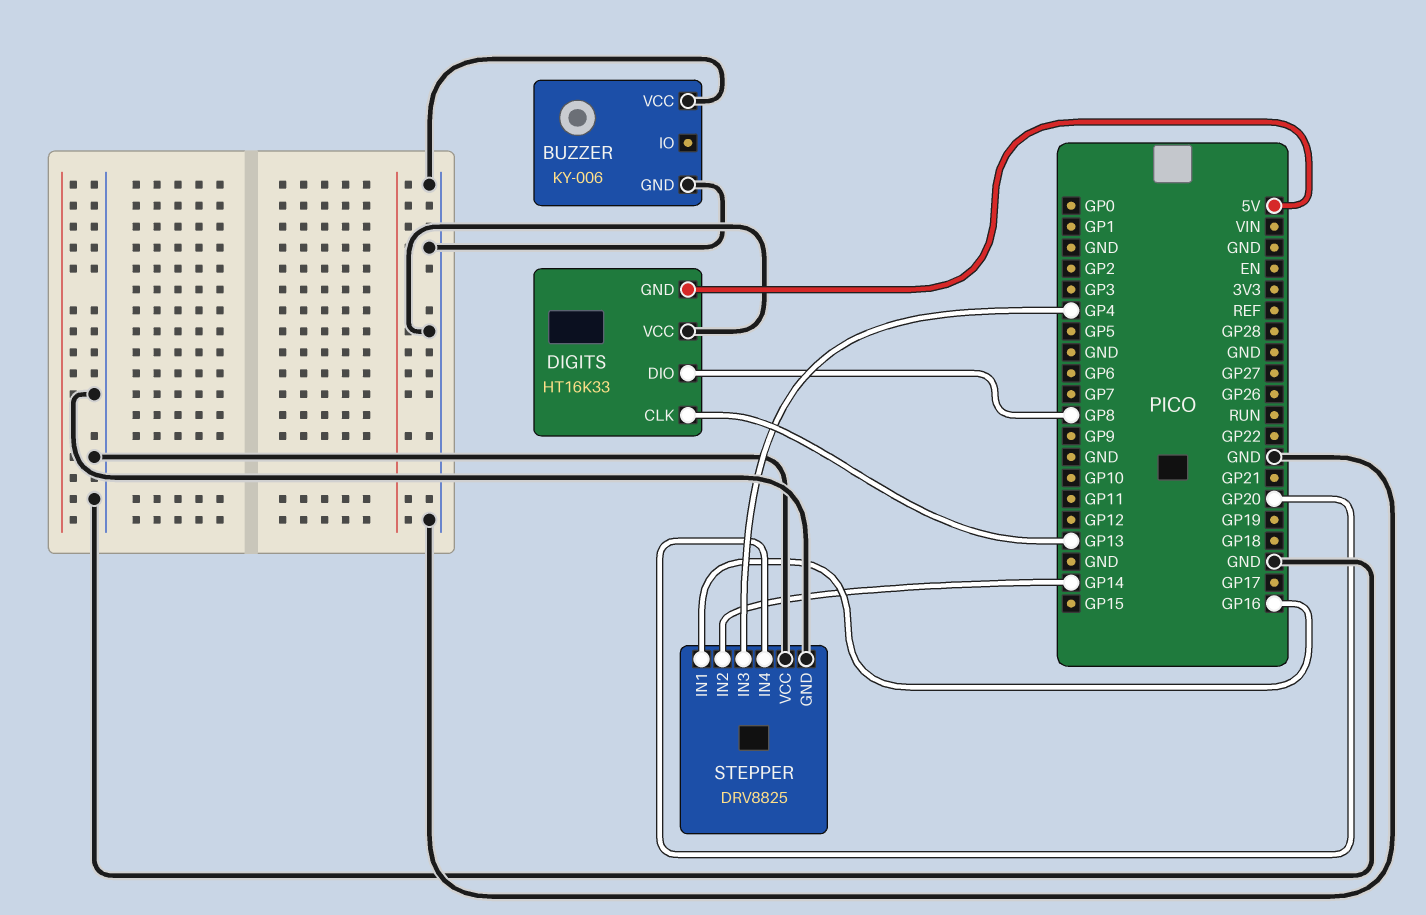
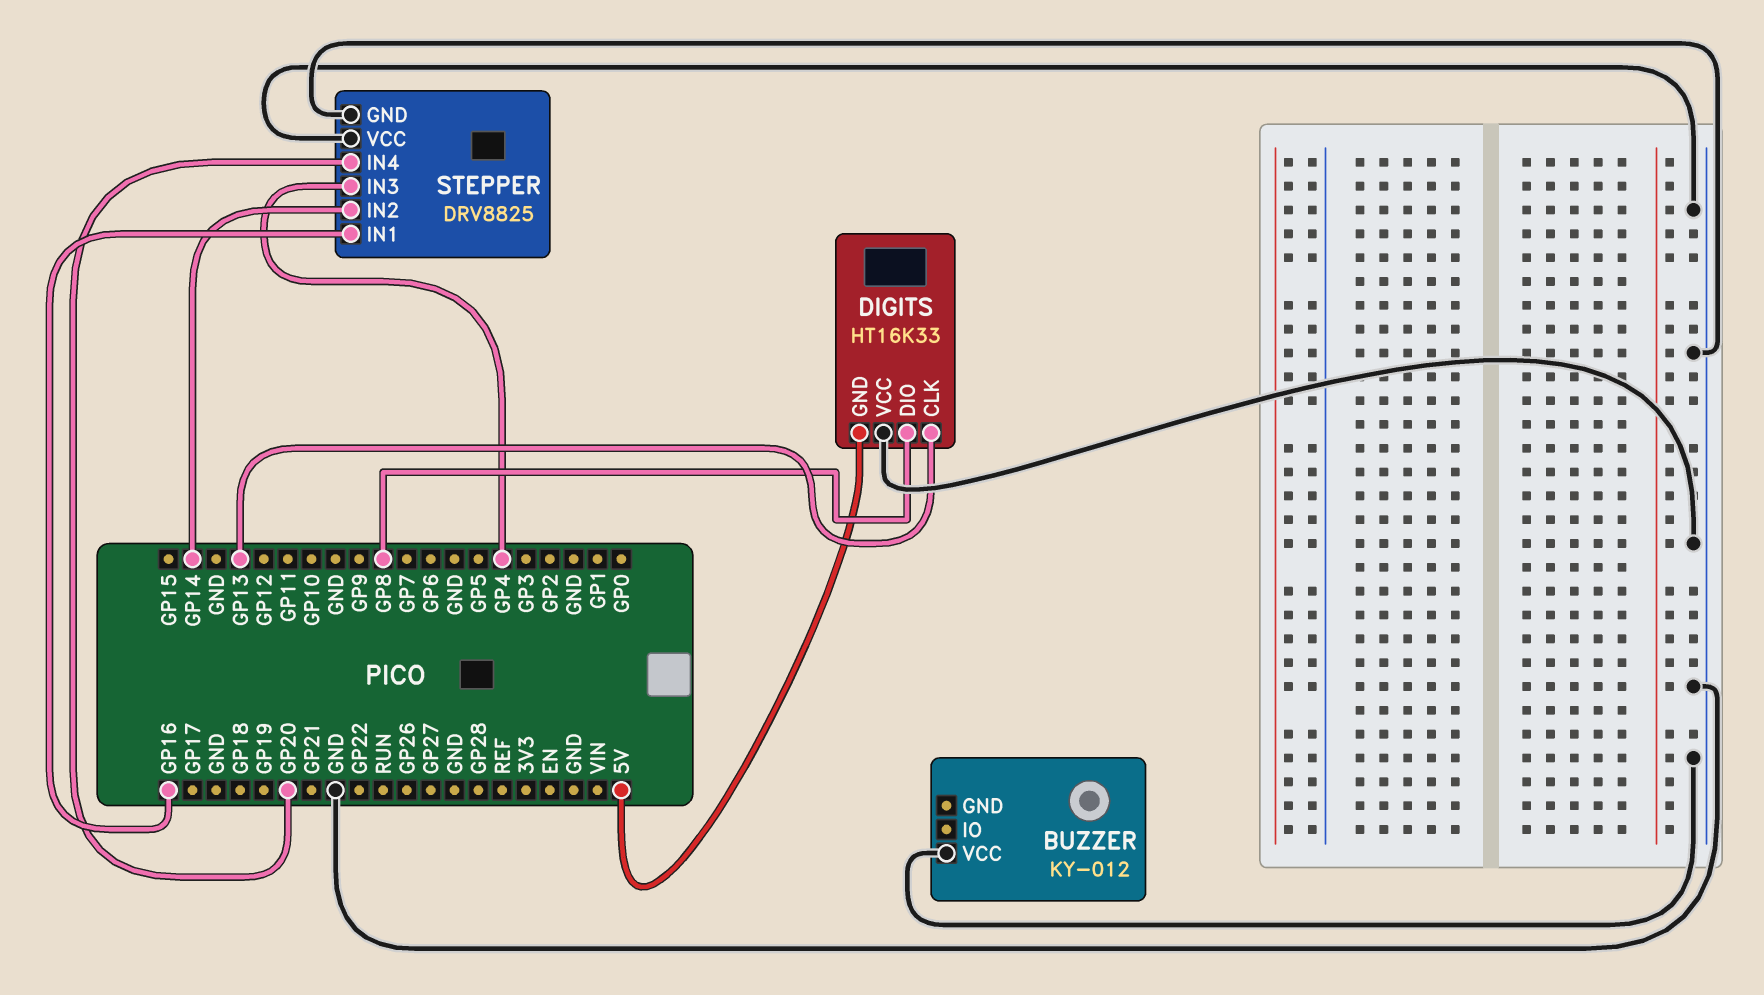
BUZZER: KY-006 -> KY-012
BUZZER pin GND: GND -> none

